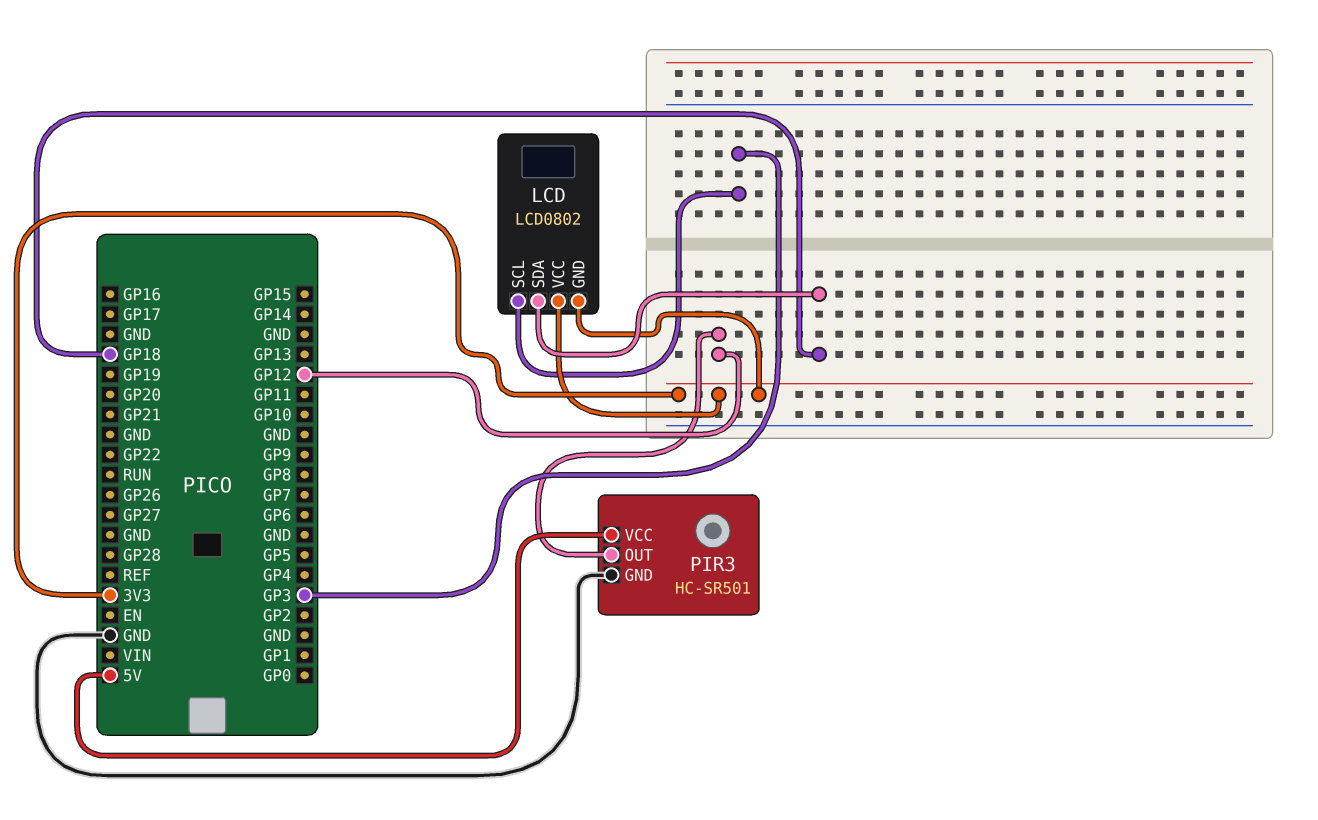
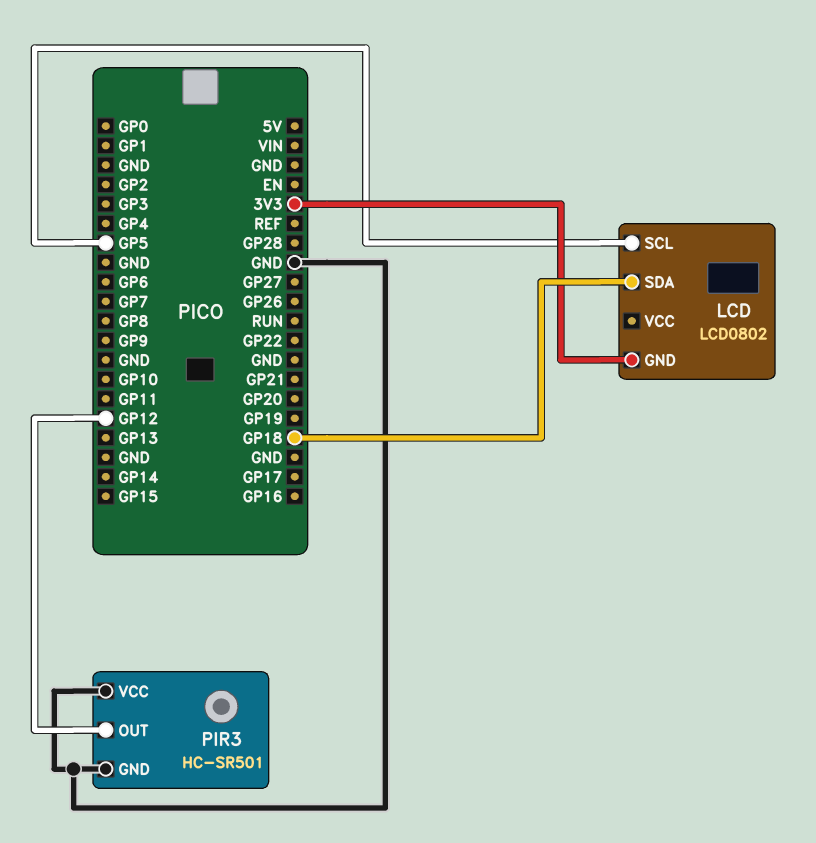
LCD pin SCL: GP3 -> GP5
LCD pin VCC: 3V3 -> none
PIR3 pin VCC: 5V -> GND

